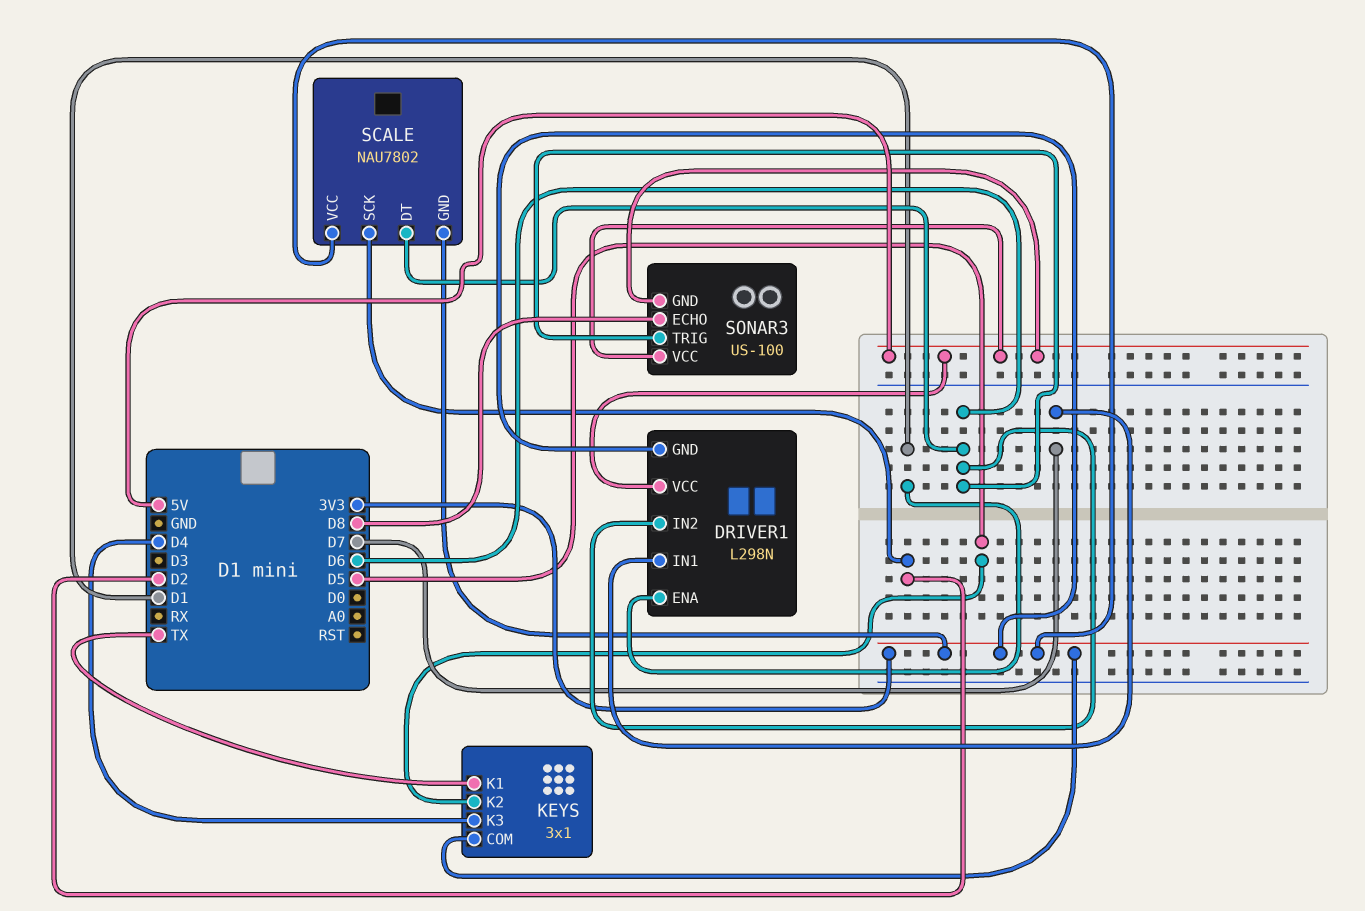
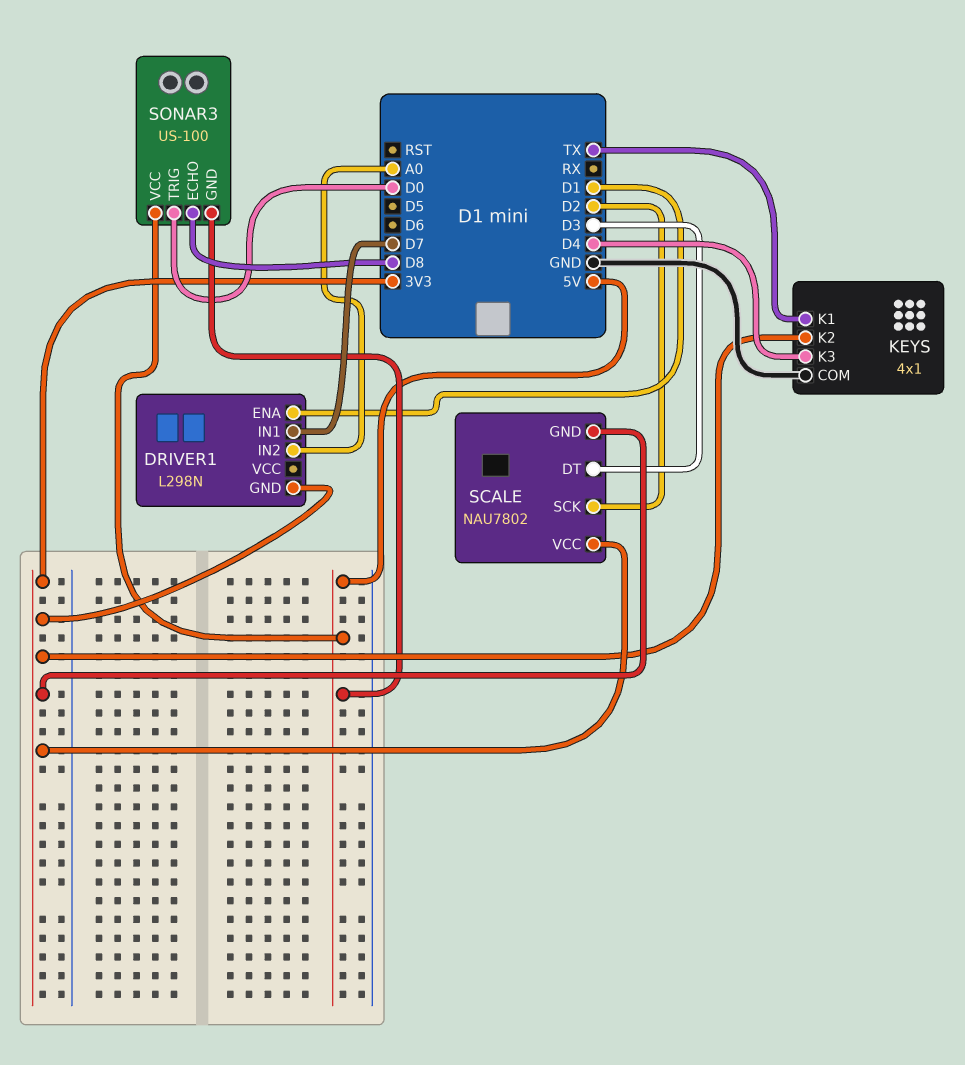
DRIVER1 pin IN2: D6 -> A0
DRIVER1 pin VCC: 5V -> none
KEYS: 3x1 -> 4x1
KEYS pin COM: 3V3 -> GND
KEYS pin K2: D5 -> 3V3
SCALE pin DT: D6 -> D3
SONAR3 pin TRIG: D6 -> D0

